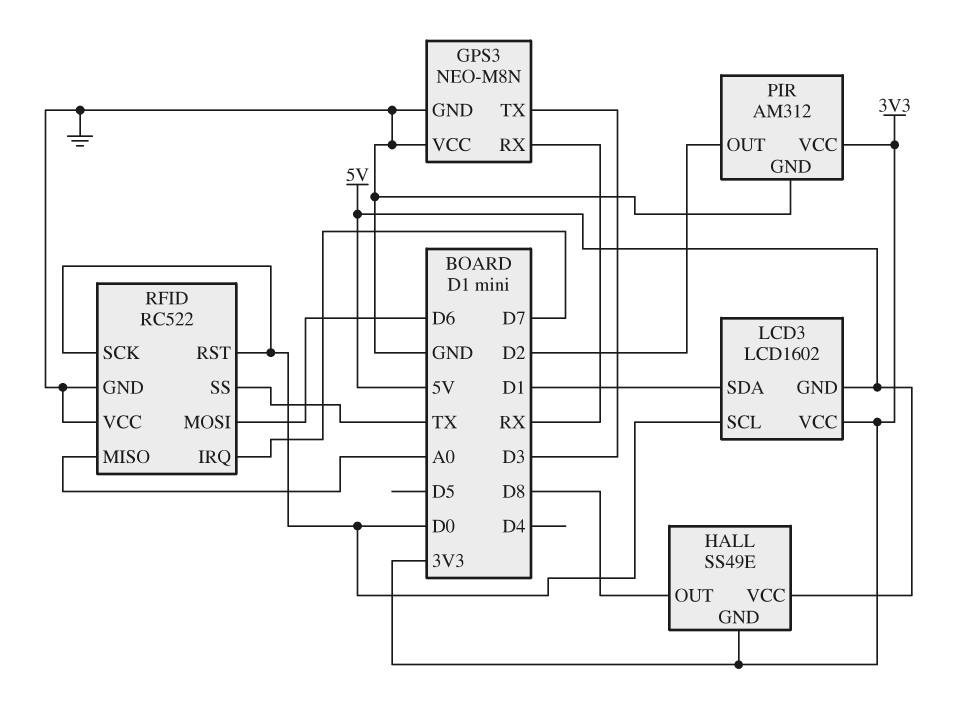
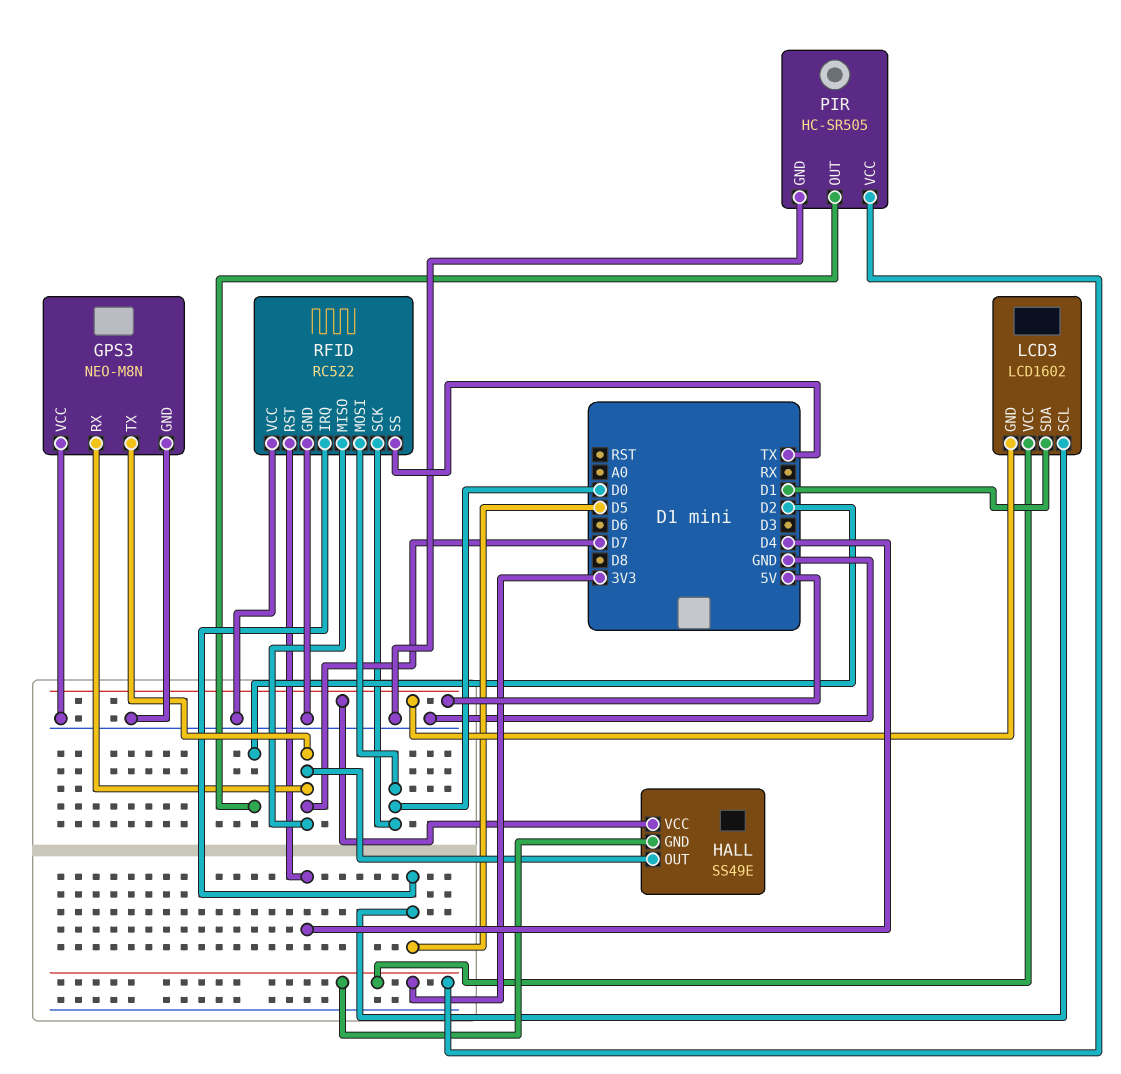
GPS3 pin RX: RX -> D7
GPS3 pin TX: D3 -> D7
HALL pin OUT: D8 -> D7
LCD3 pin SCL: D0 -> D5
PIR: AM312 -> HC-SR505
RFID pin IRQ: D7 -> D5
RFID pin MISO: A0 -> D7
RFID pin MOSI: D6 -> D0
RFID pin RST: D0 -> D4

